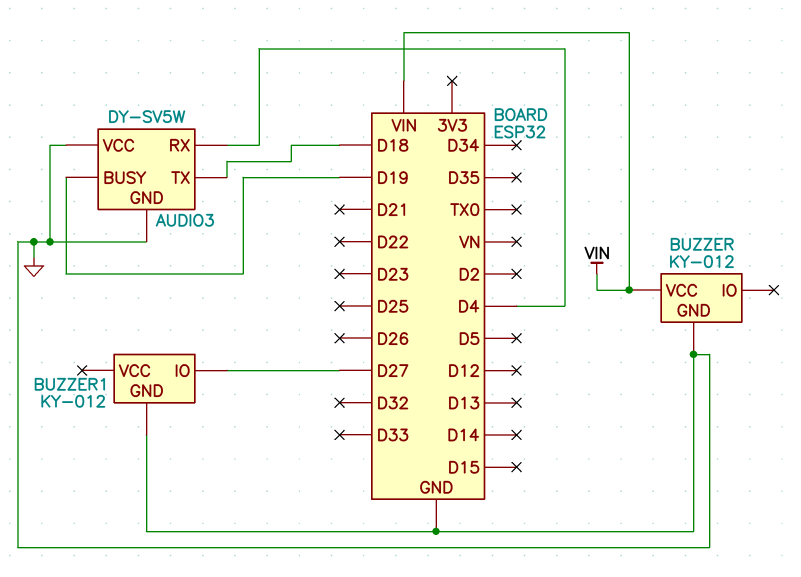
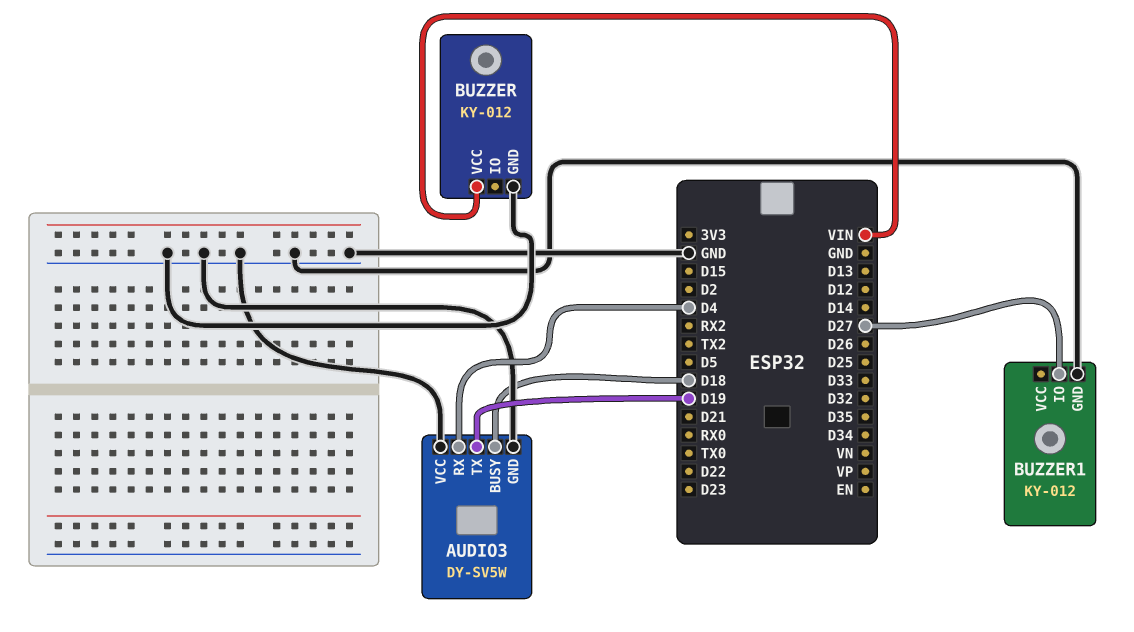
AUDIO3 pin BUSY: D19 -> D18
AUDIO3 pin TX: D18 -> D19

